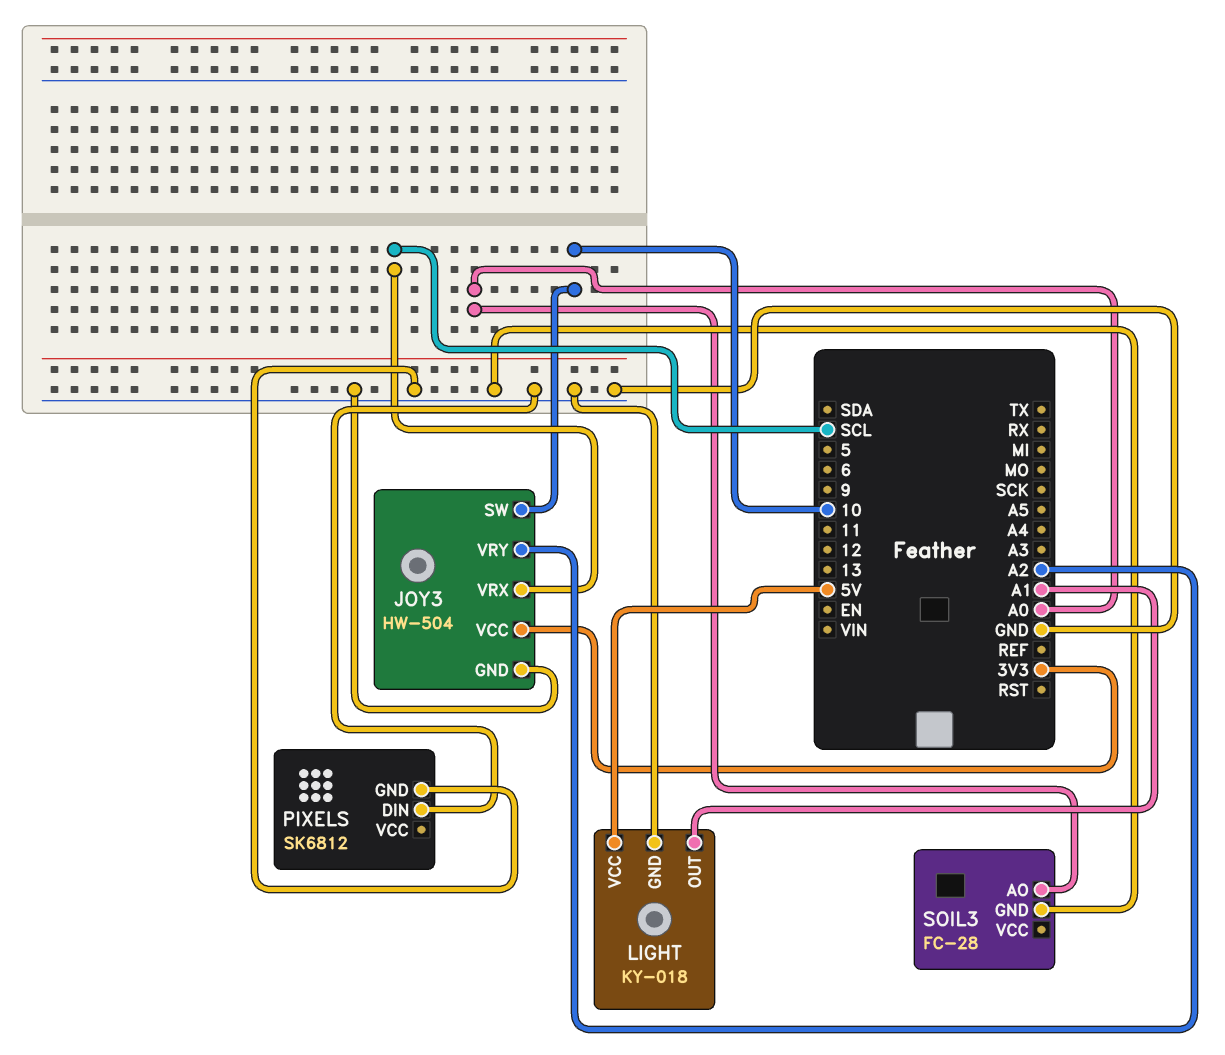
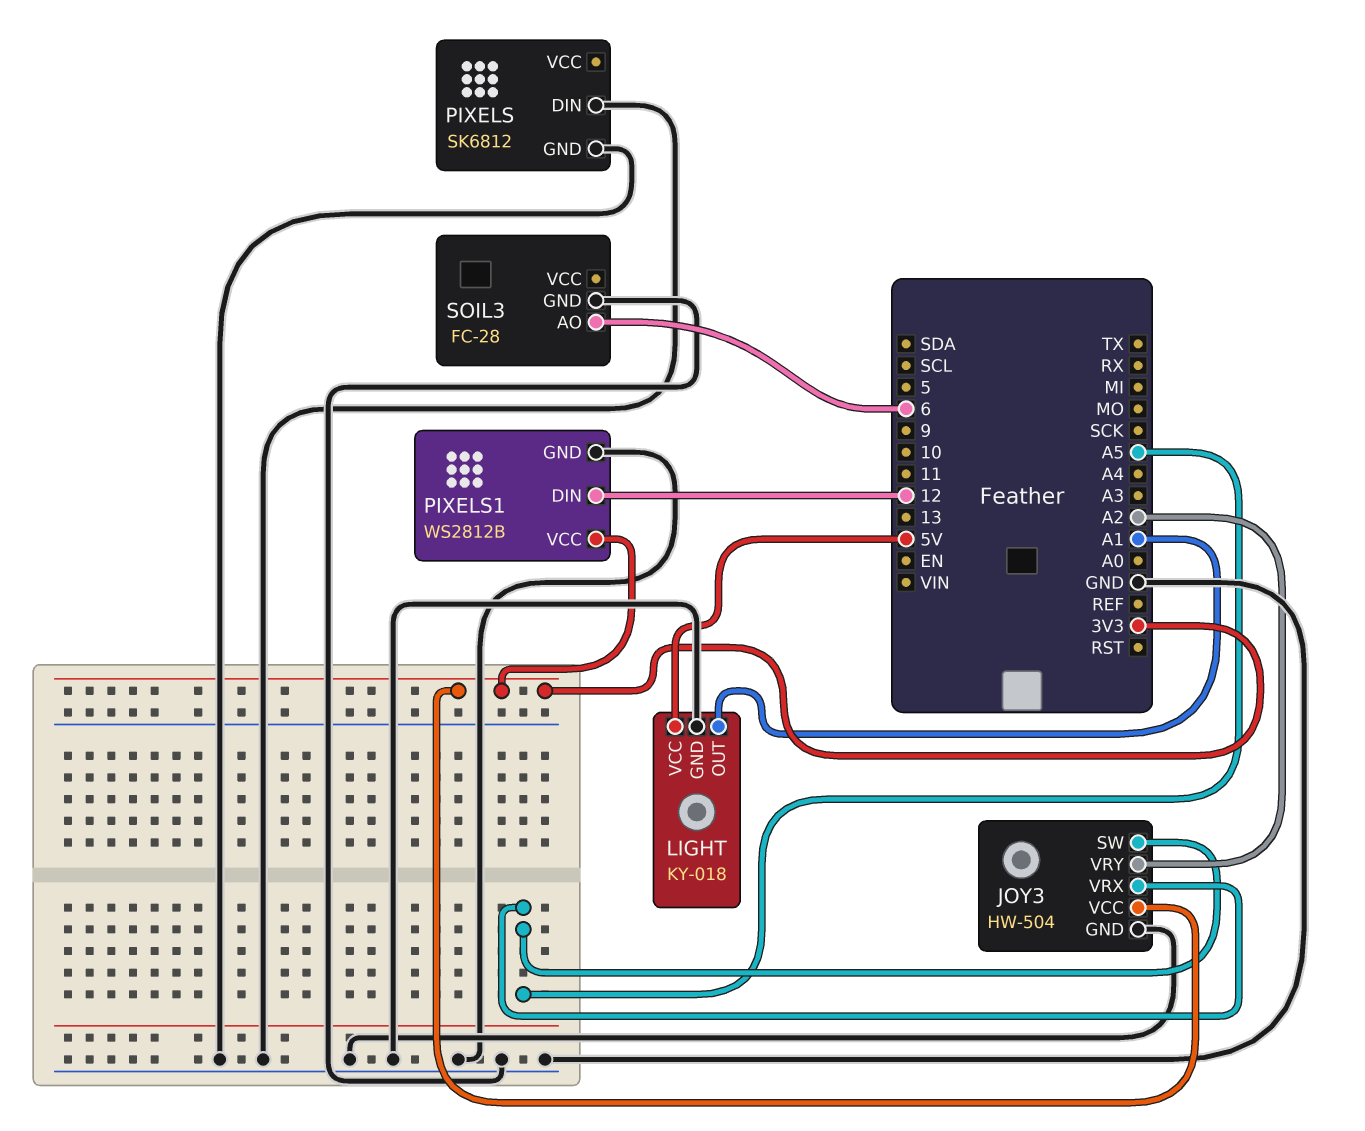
JOY3 pin SW: 10 -> A5
JOY3 pin VRX: SCL -> A5
PIXELS1: none -> WS2812B
PIXELS1 pin DIN: none -> 12
PIXELS1 pin GND: none -> GND
PIXELS1 pin VCC: none -> 3V3
SOIL3 pin AO: A0 -> 6

